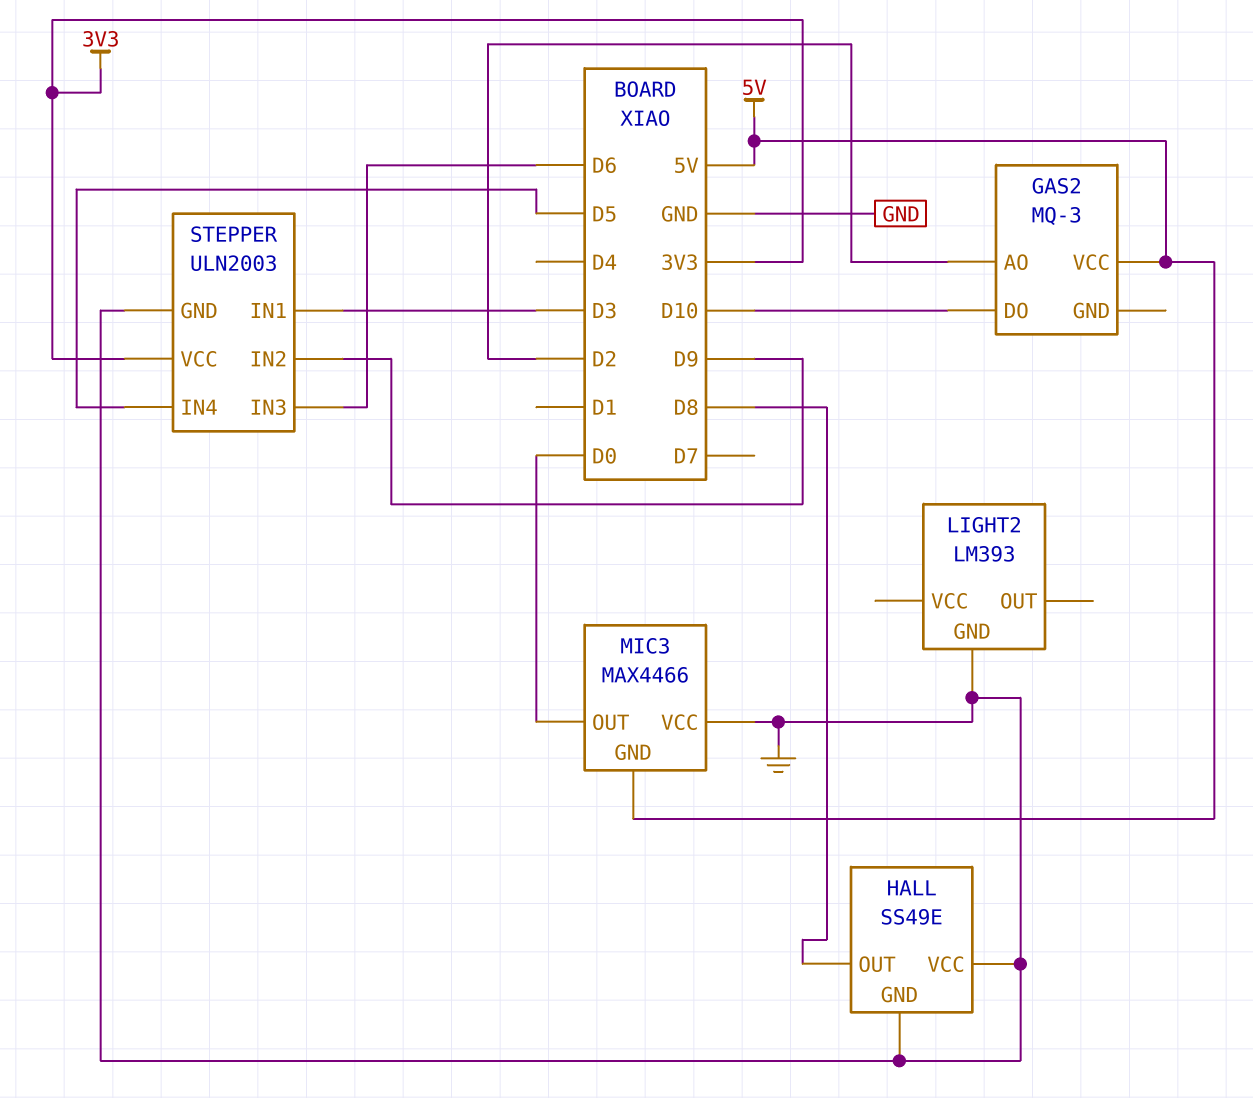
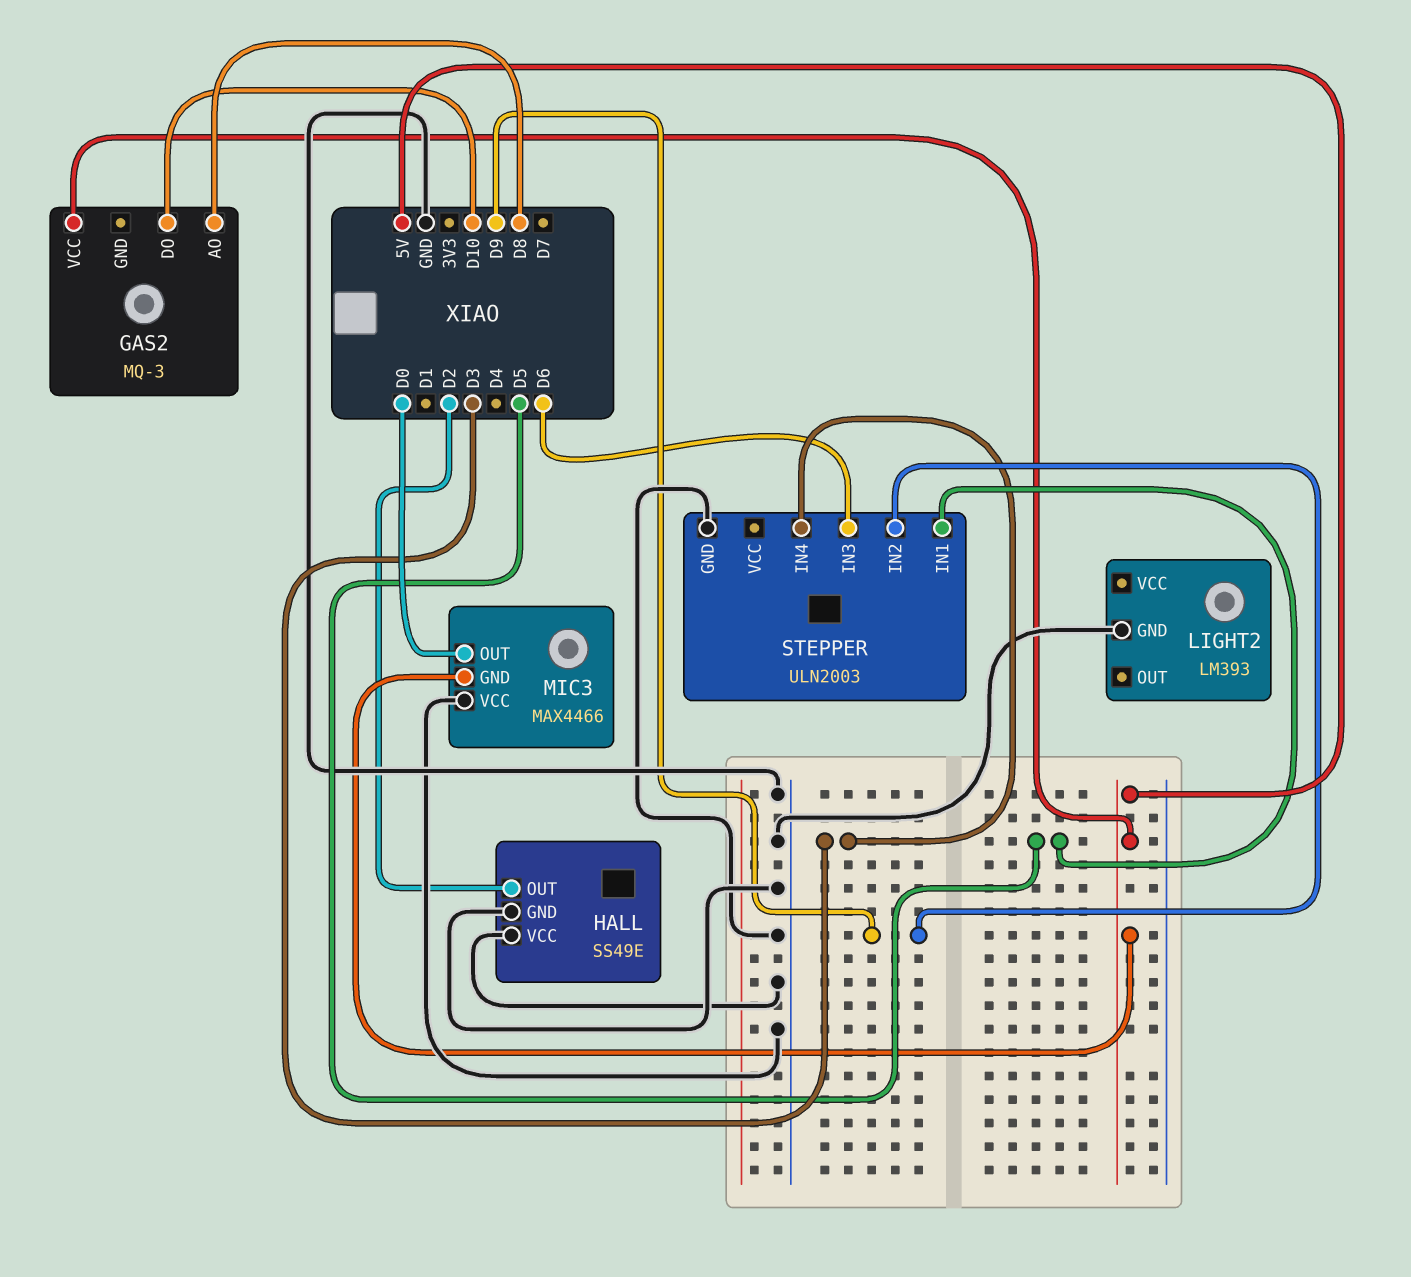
GAS2 pin AO: D2 -> D8
HALL pin OUT: D8 -> D2
STEPPER pin IN1: D3 -> D5
STEPPER pin IN4: D5 -> D3
STEPPER pin VCC: 3V3 -> none

